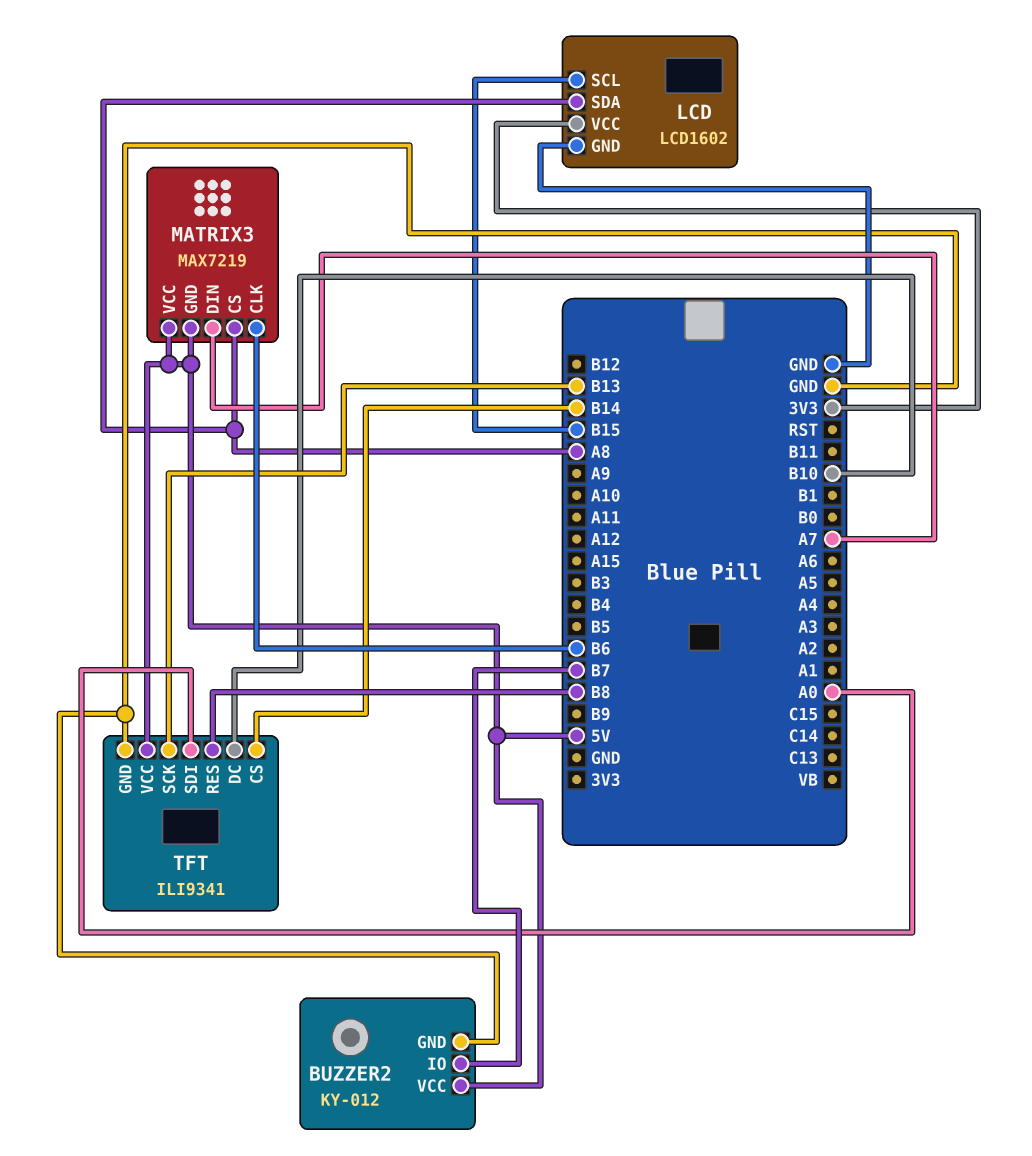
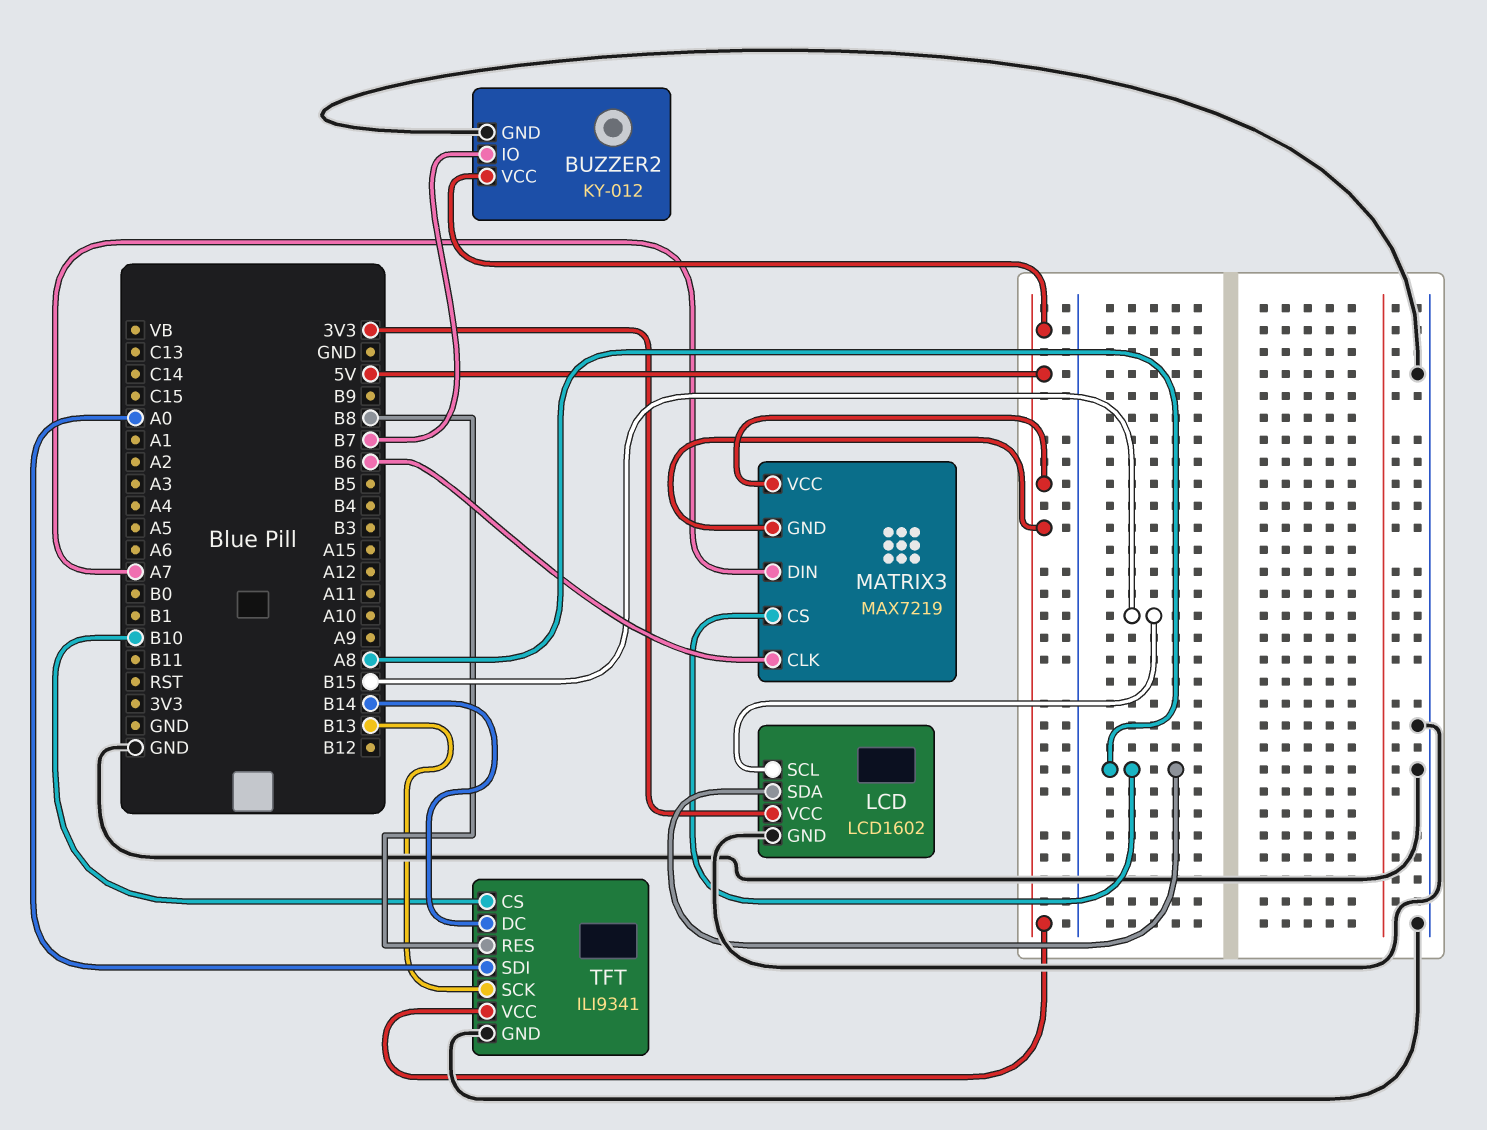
TFT pin CS: B14 -> B10
TFT pin DC: B10 -> B14

